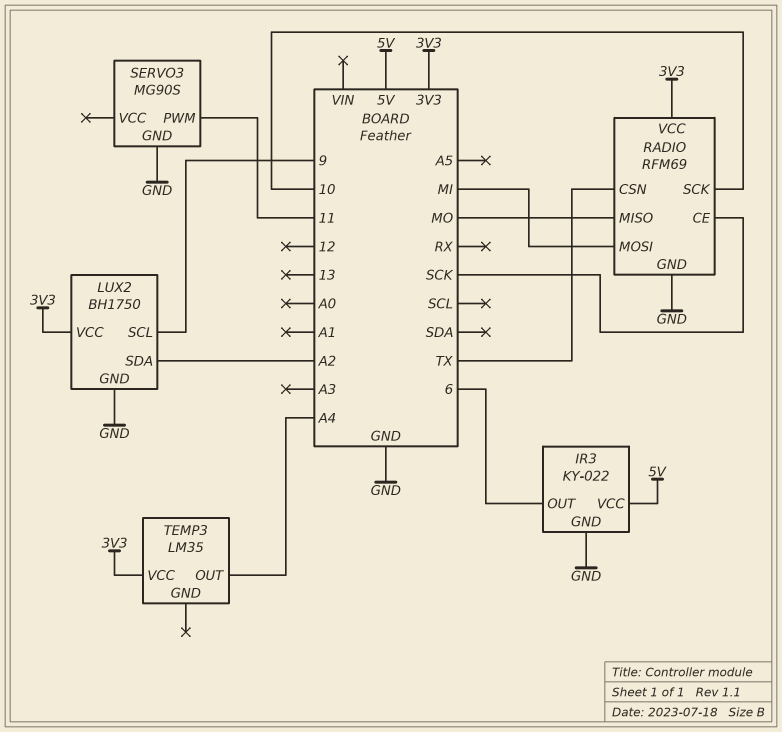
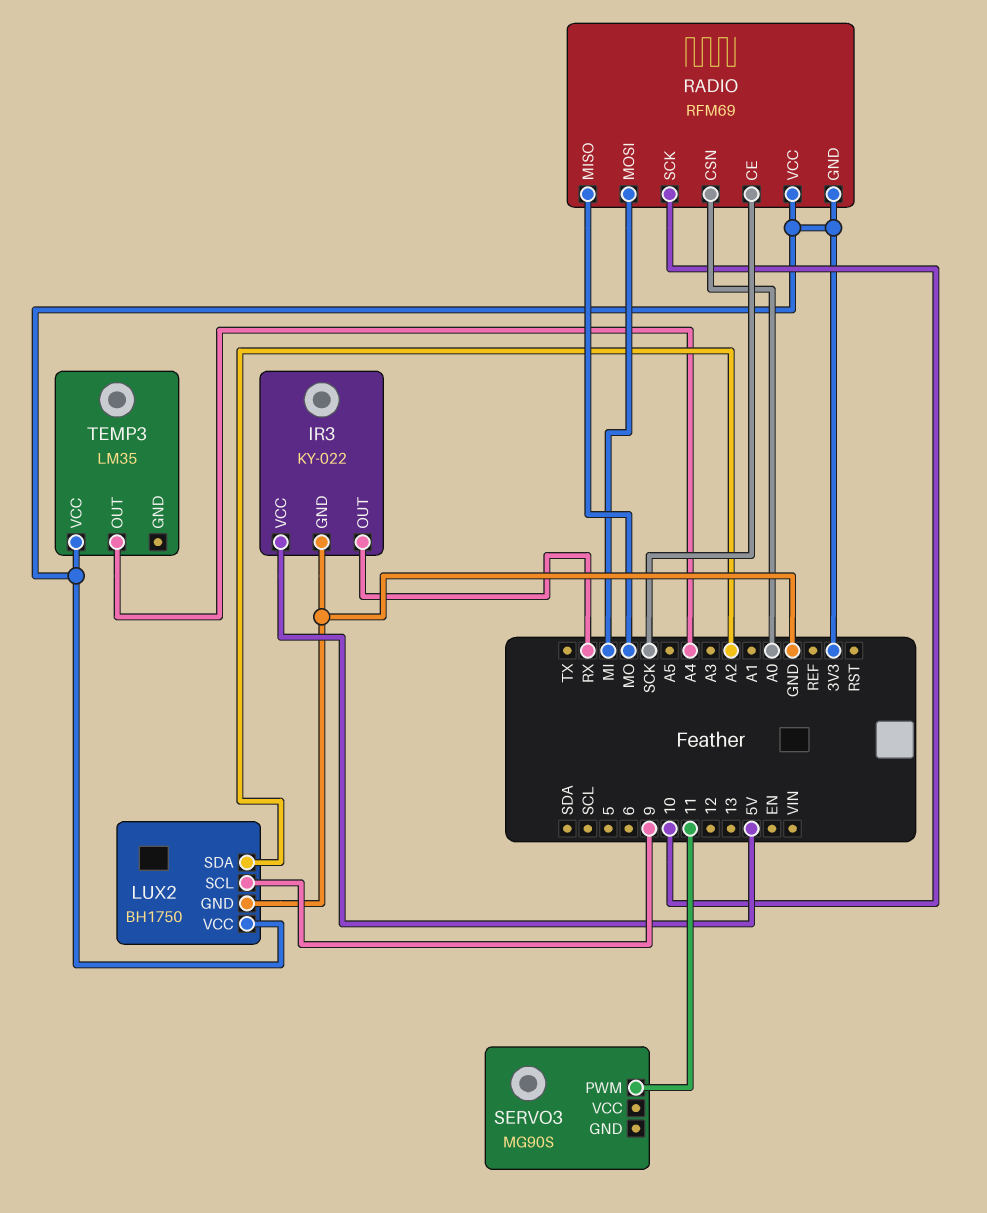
IR3 pin OUT: 6 -> RX
RADIO pin CSN: TX -> A0
RADIO pin GND: GND -> 3V3
SERVO3 pin GND: GND -> none

